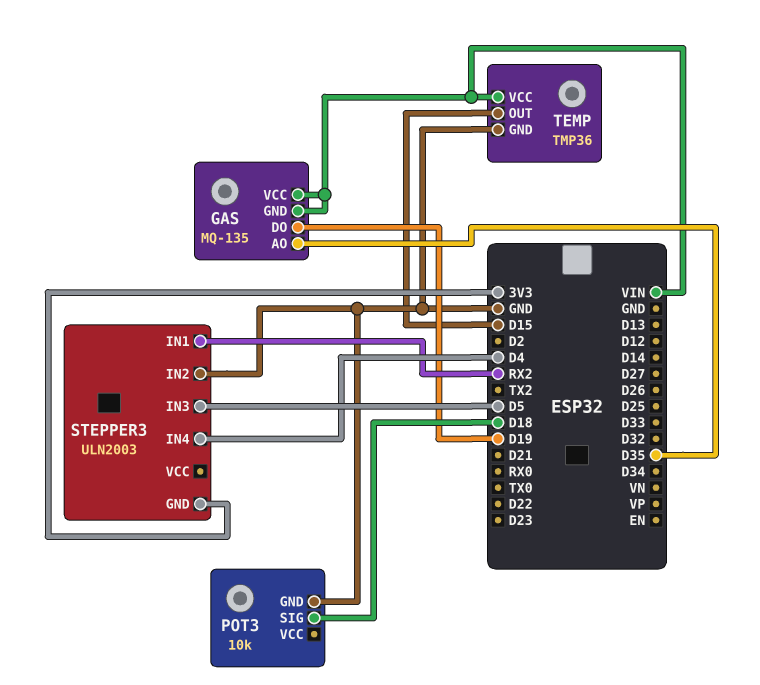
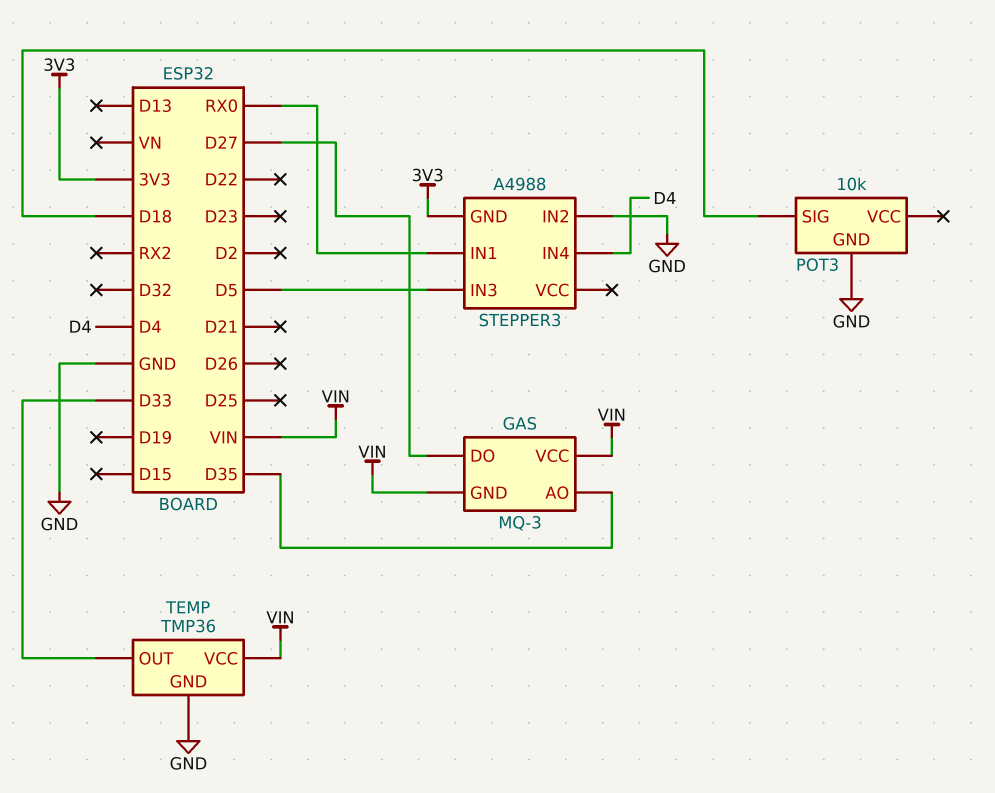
GAS: MQ-135 -> MQ-3
GAS pin DO: D19 -> D27
STEPPER3: ULN2003 -> A4988
STEPPER3 pin IN1: RX2 -> RX0
TEMP pin OUT: D15 -> D33

